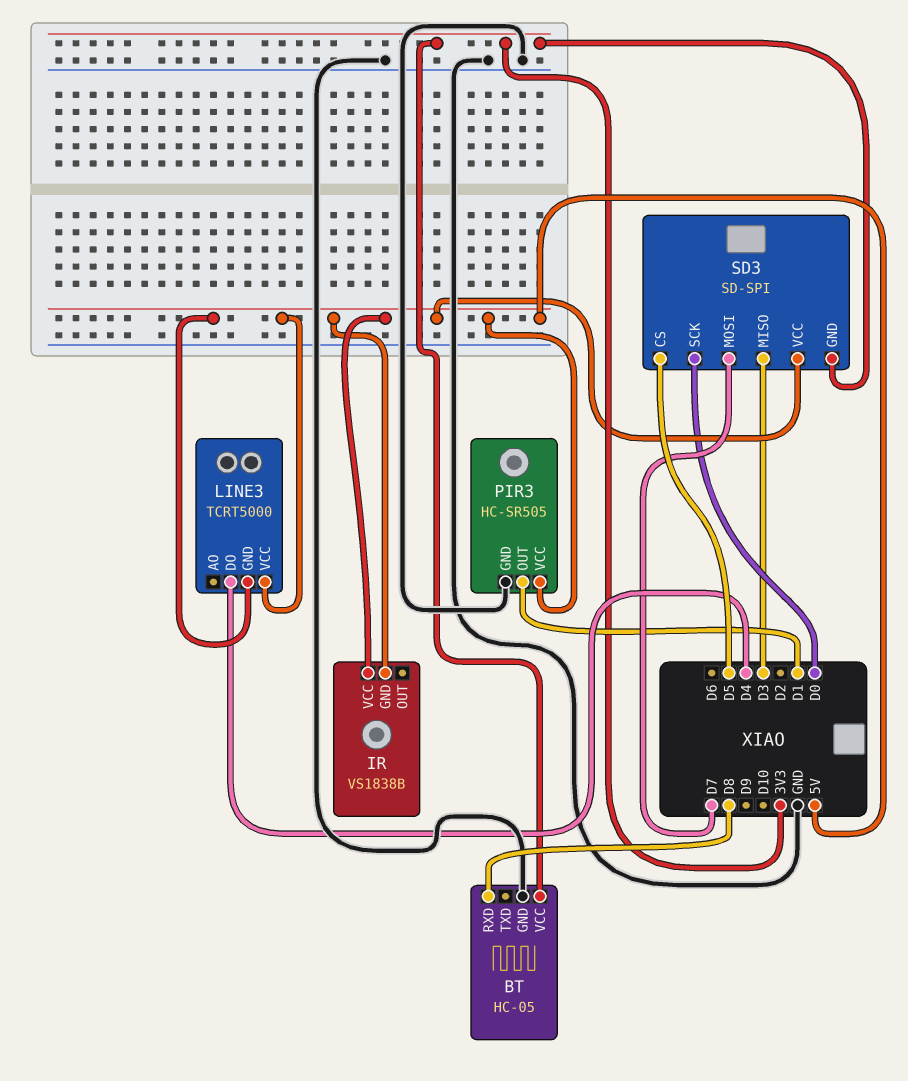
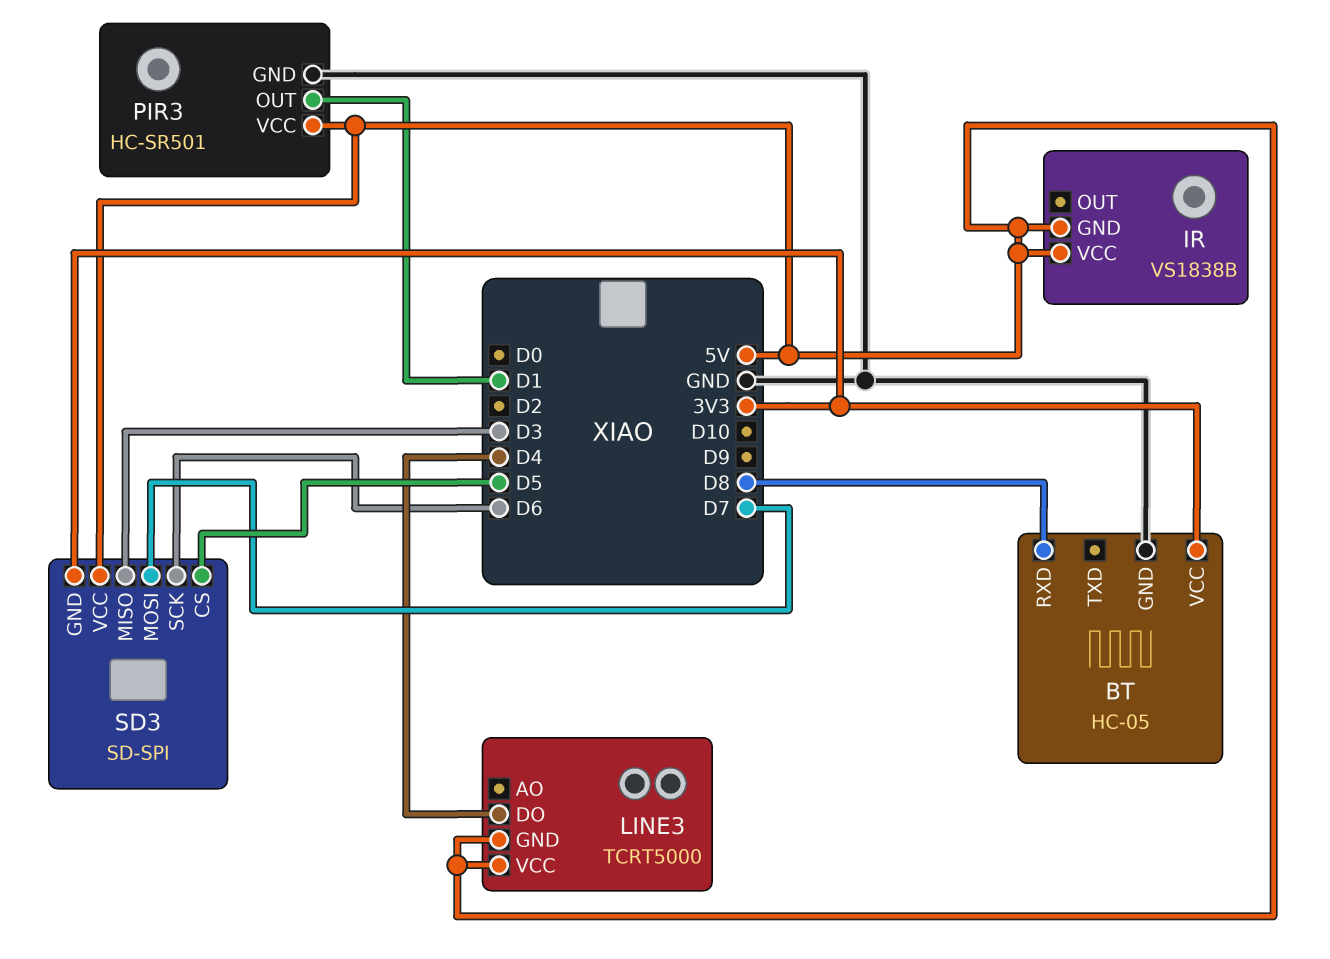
PIR3: HC-SR505 -> HC-SR501
SD3 pin SCK: D0 -> D6

